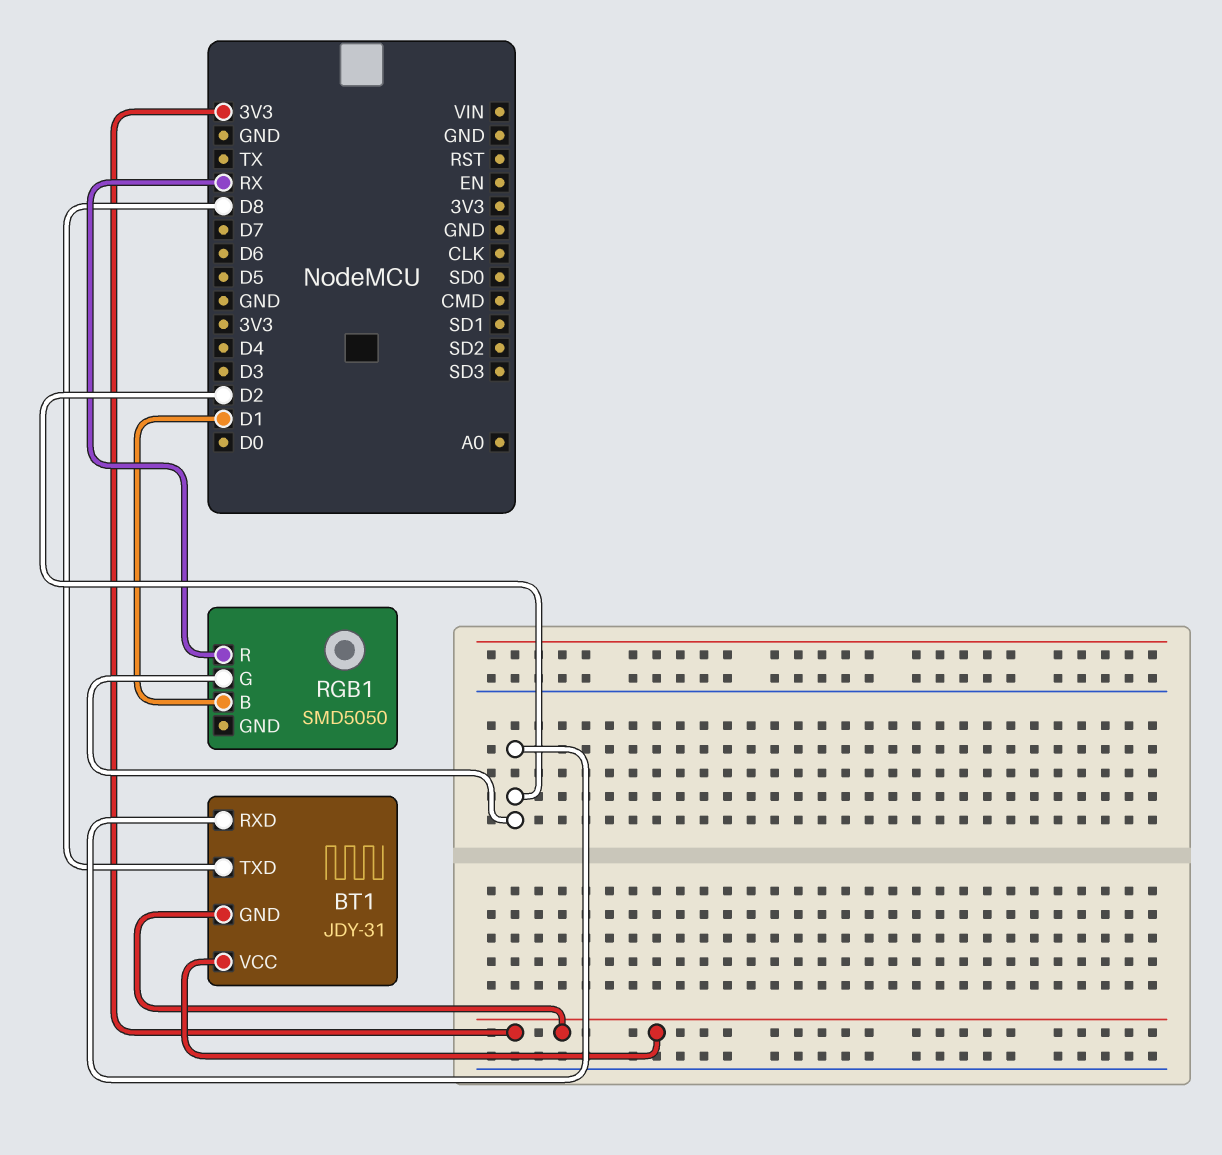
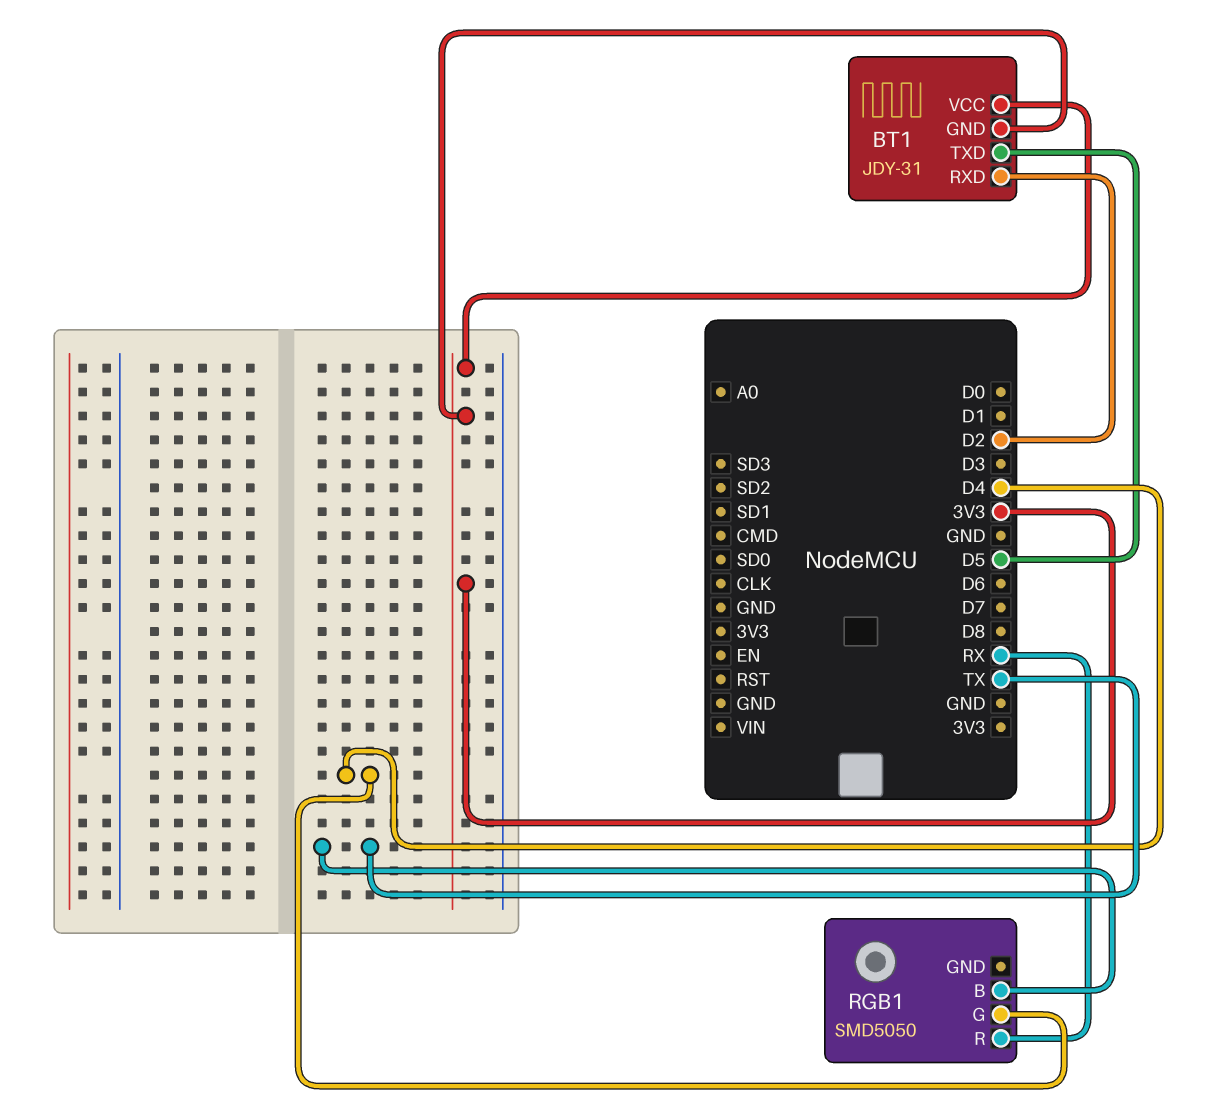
BT1 pin TXD: D8 -> D5
RGB1 pin B: D1 -> TX
RGB1 pin G: D2 -> D4

